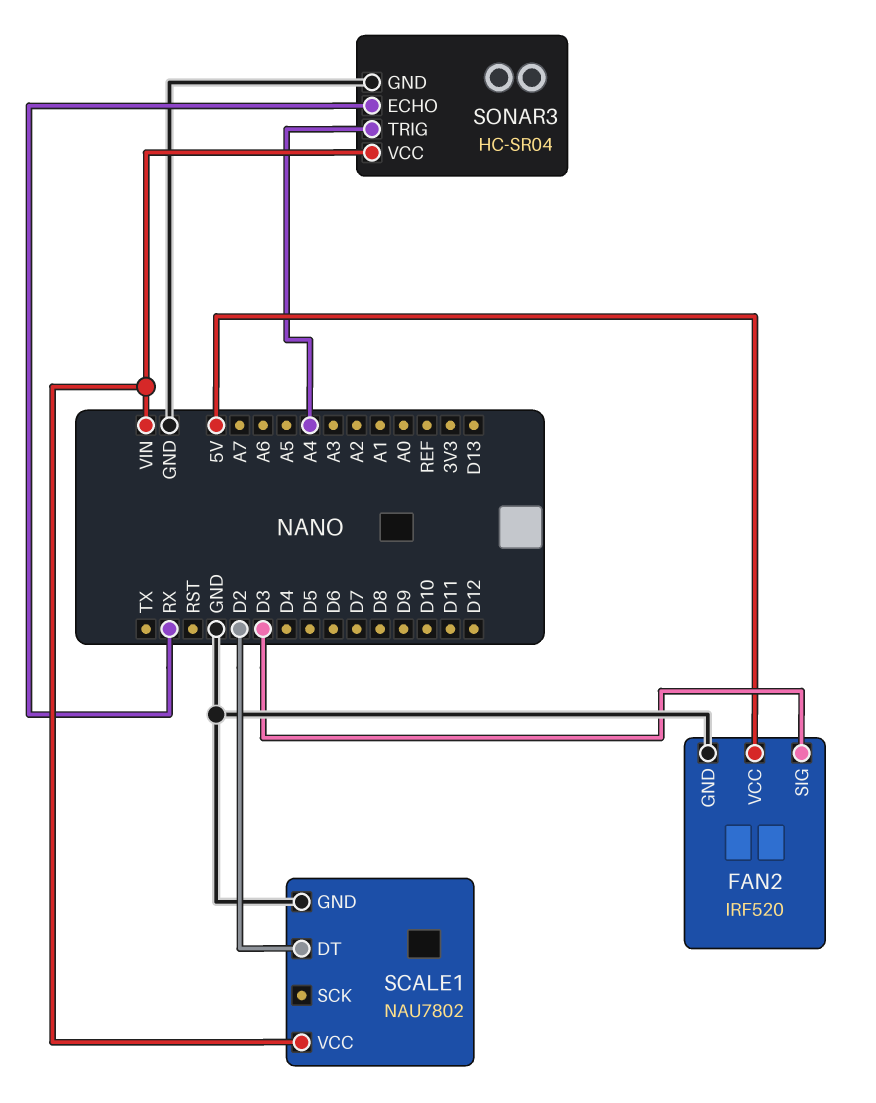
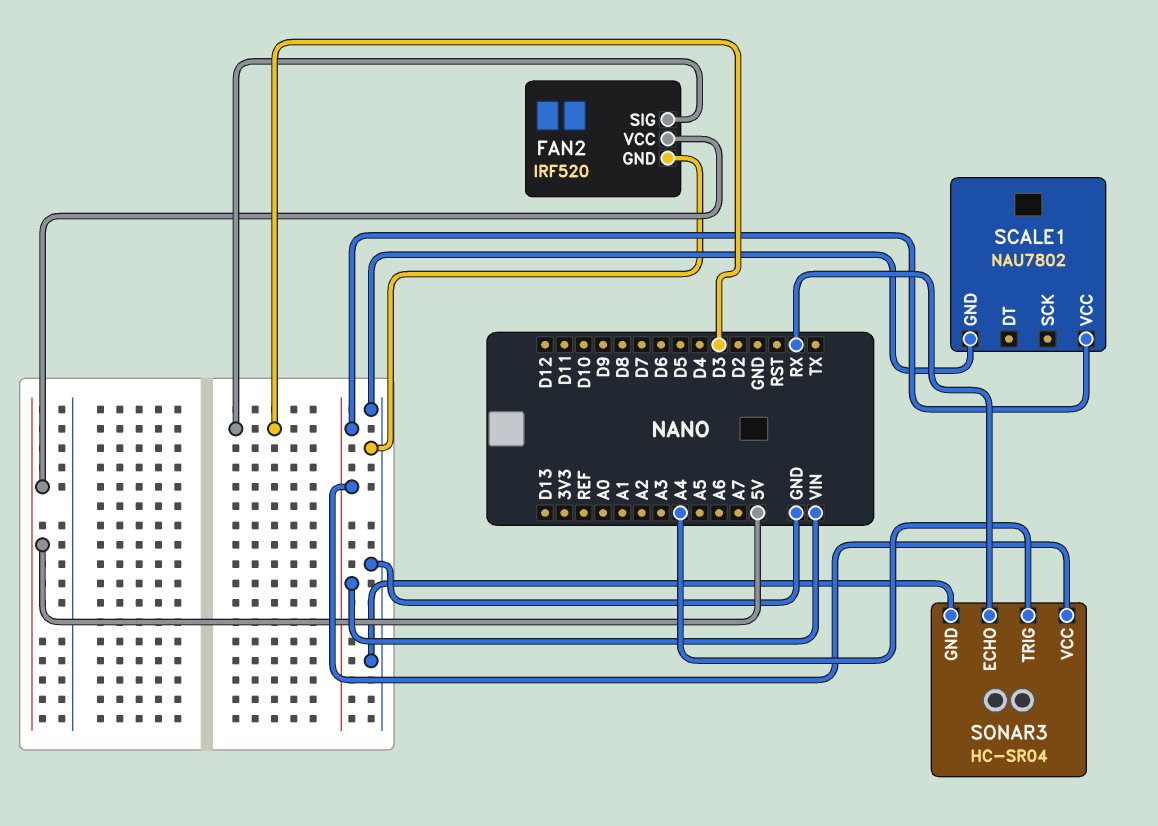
SCALE1 pin DT: D2 -> none

